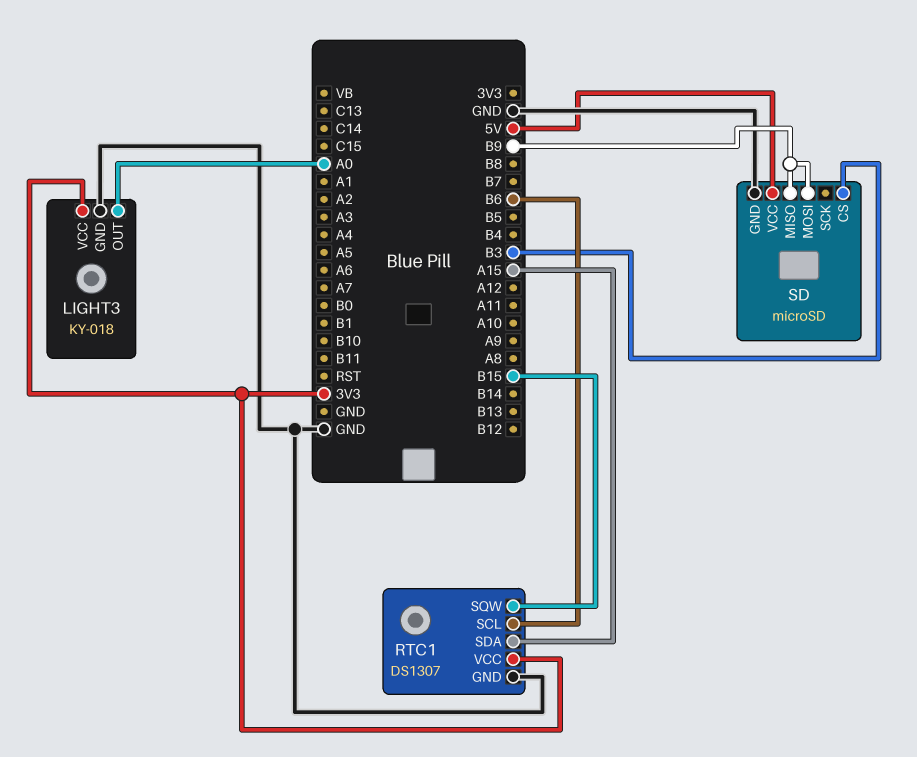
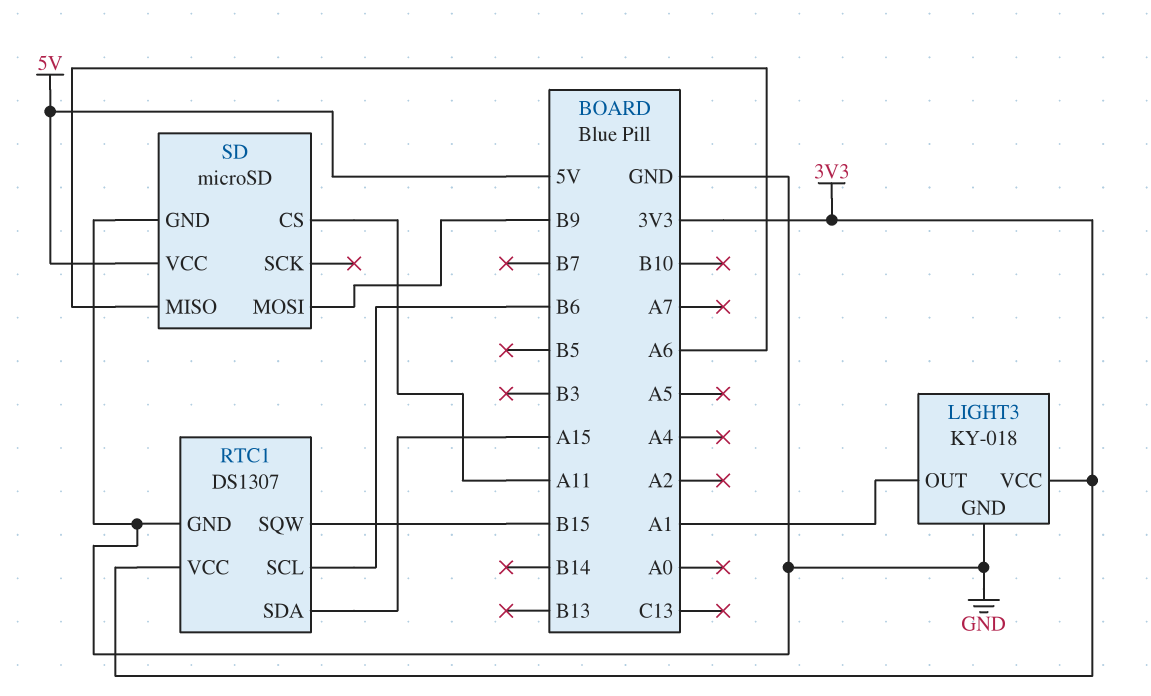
LIGHT3 pin OUT: A0 -> A1
SD pin CS: B3 -> A11
SD pin MISO: B9 -> A6

